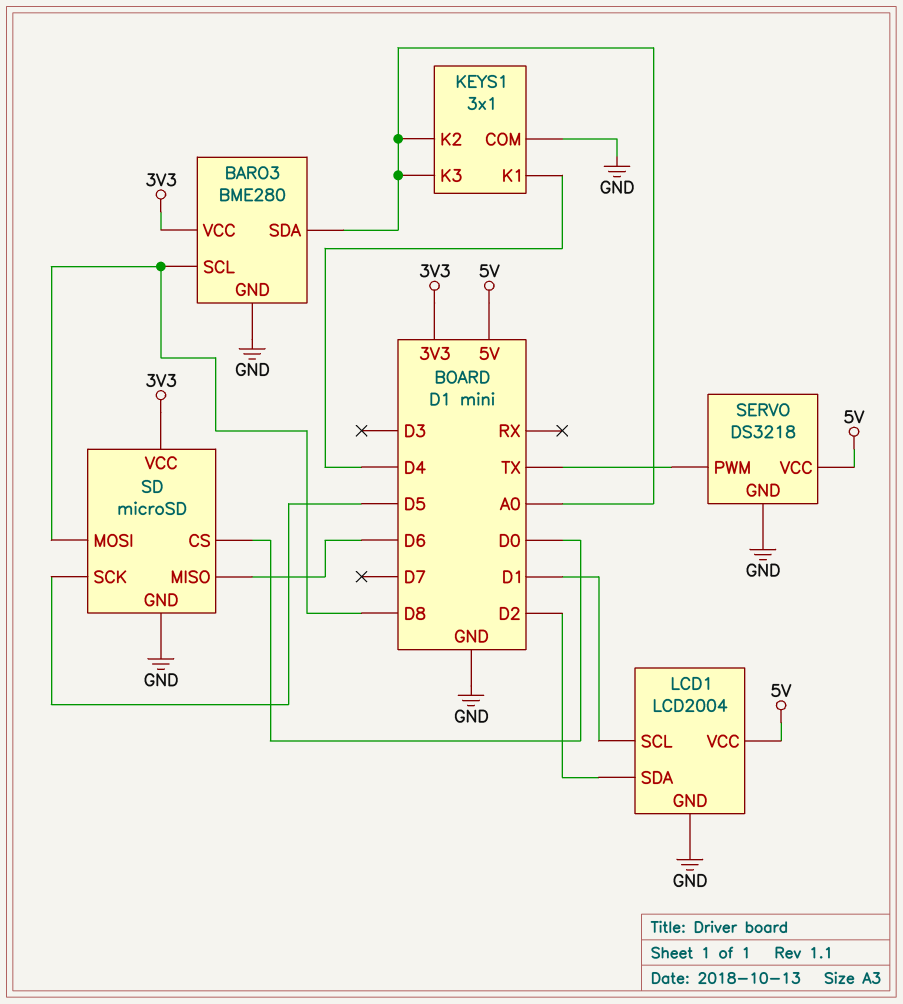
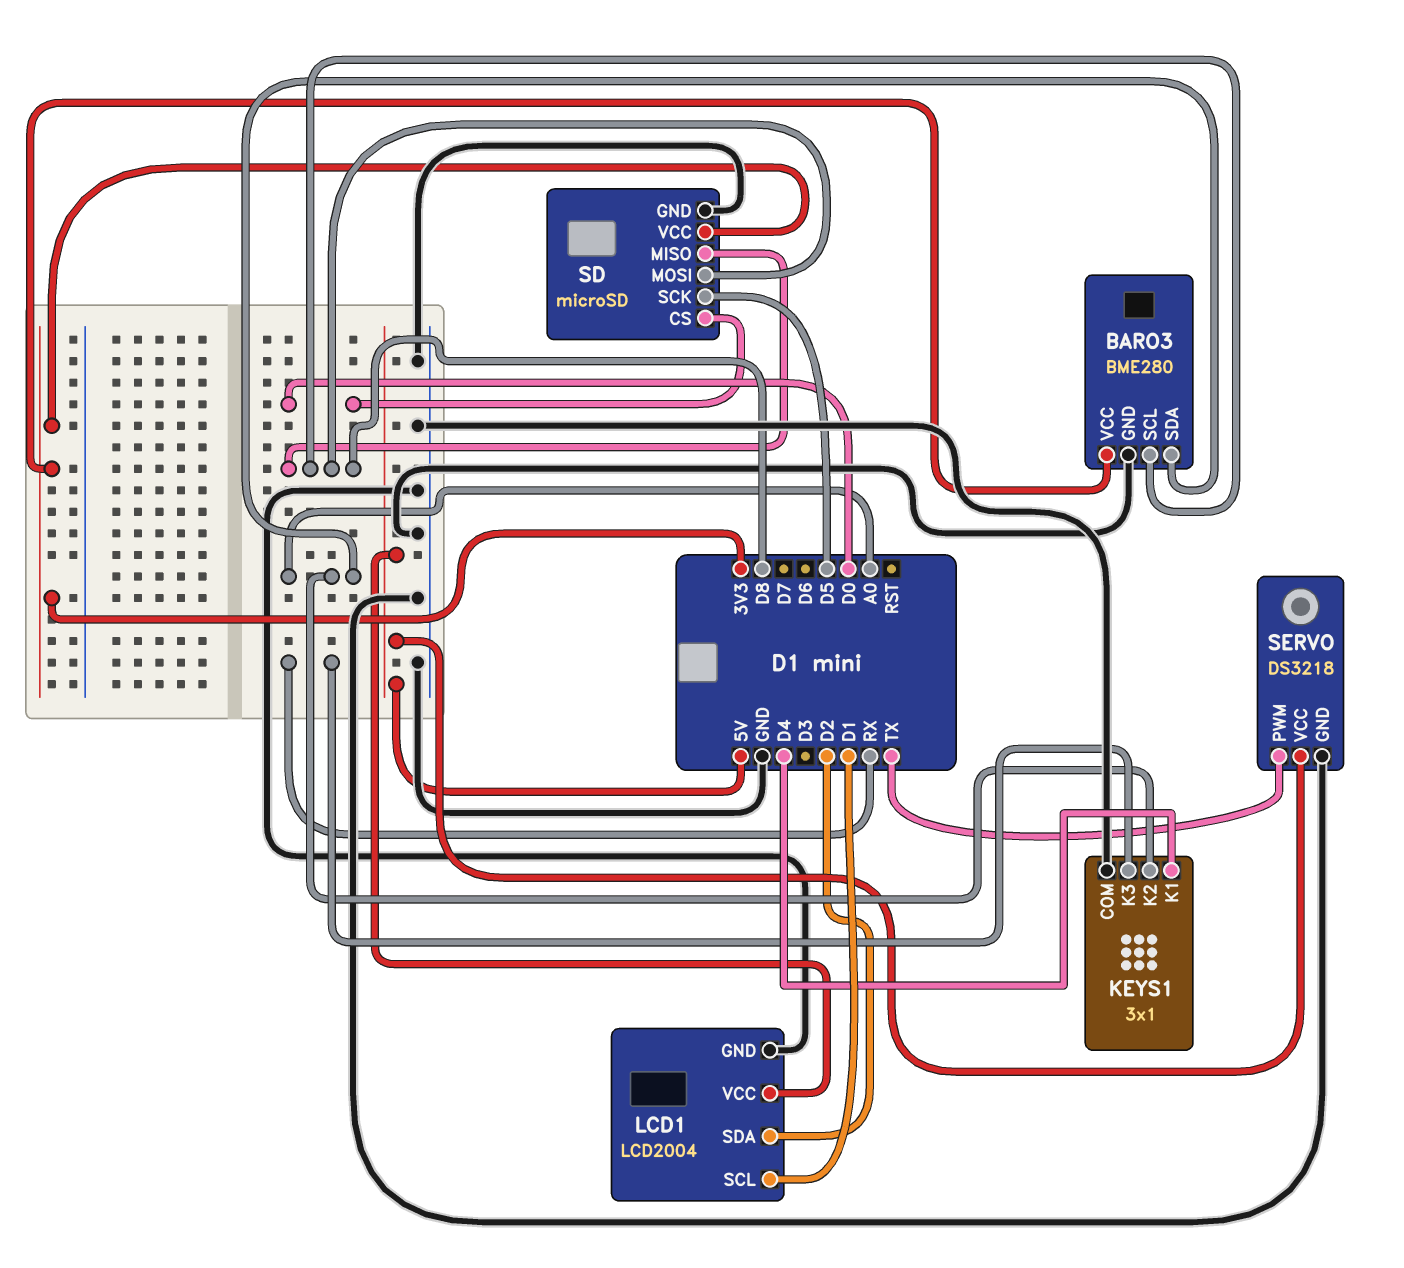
KEYS1 pin K3: A0 -> RX
SD pin MISO: D6 -> D8

